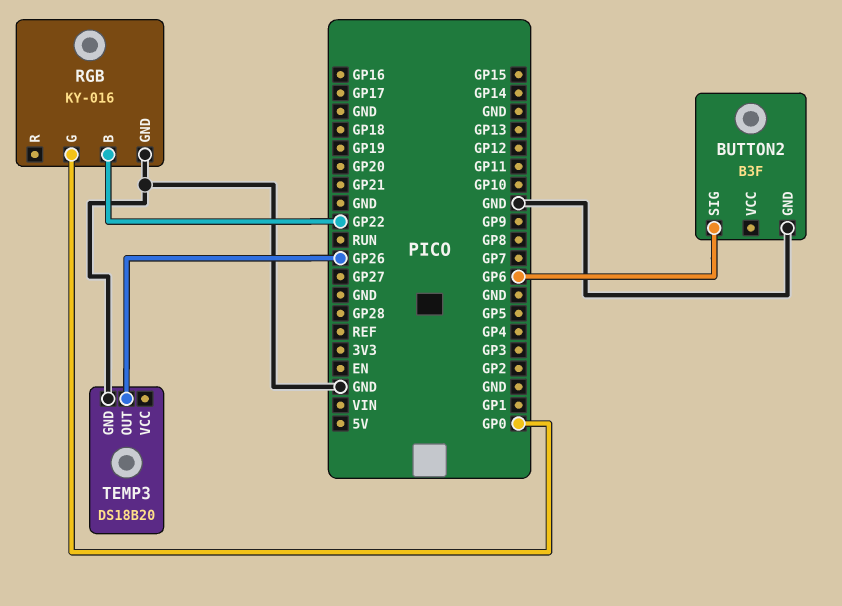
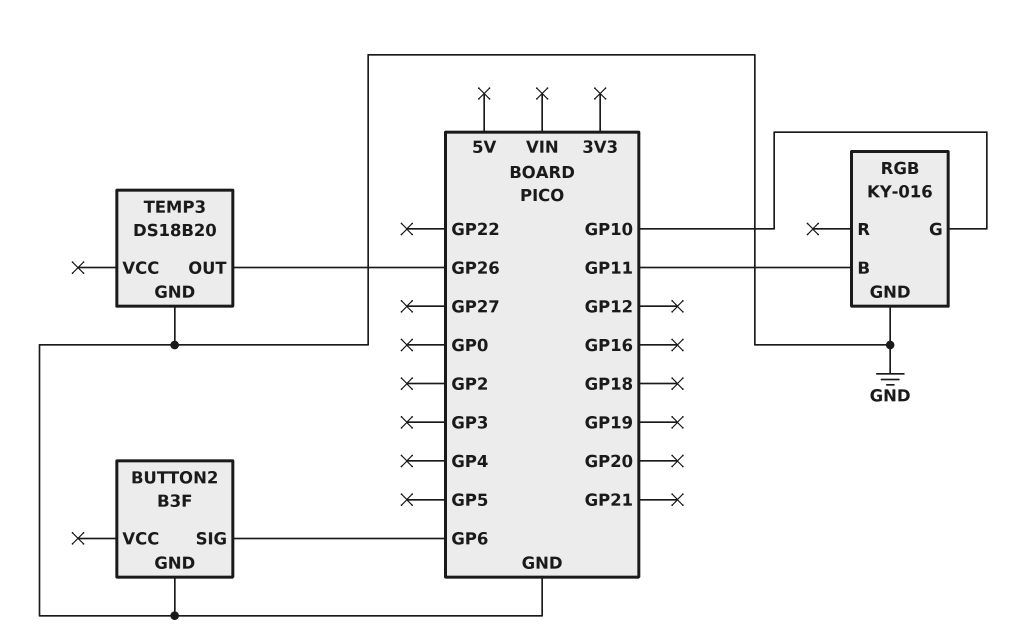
RGB pin B: GP22 -> GP11
RGB pin G: GP0 -> GP10

